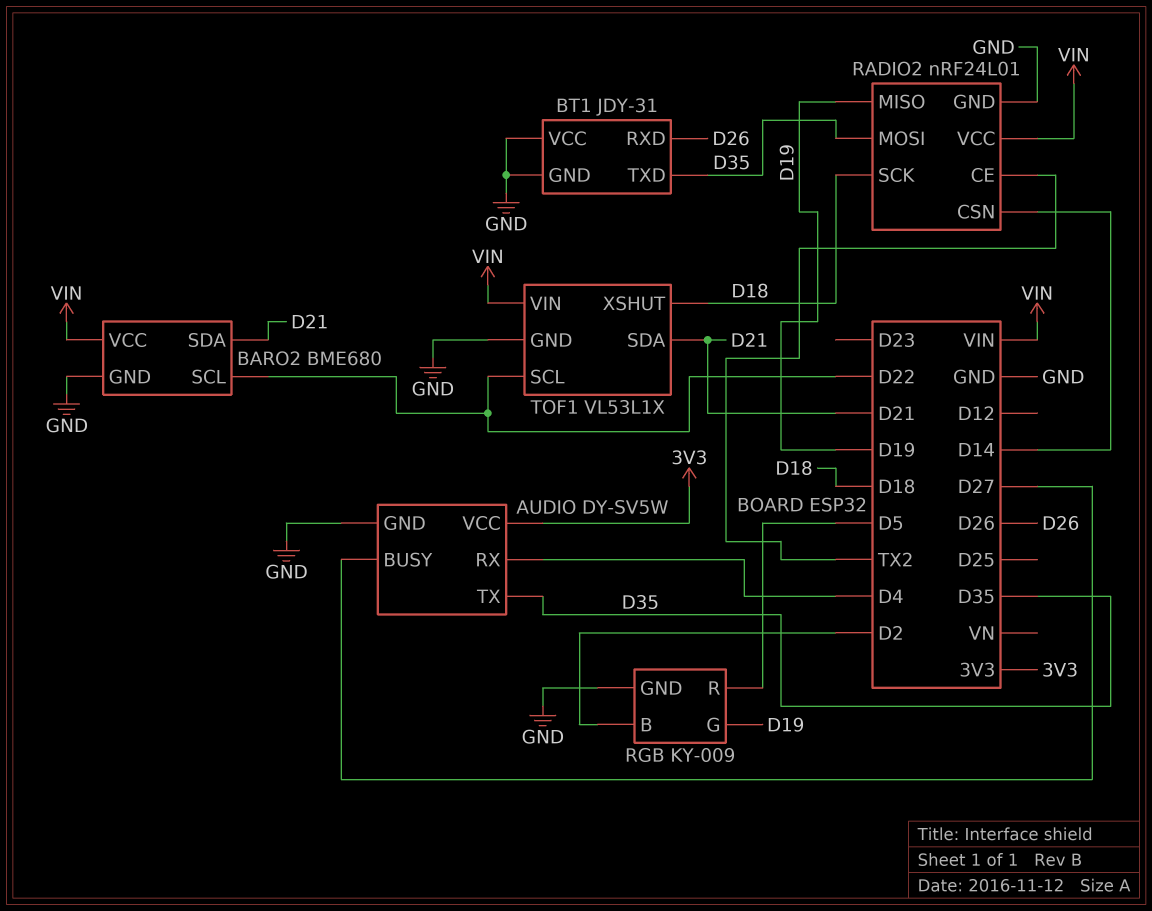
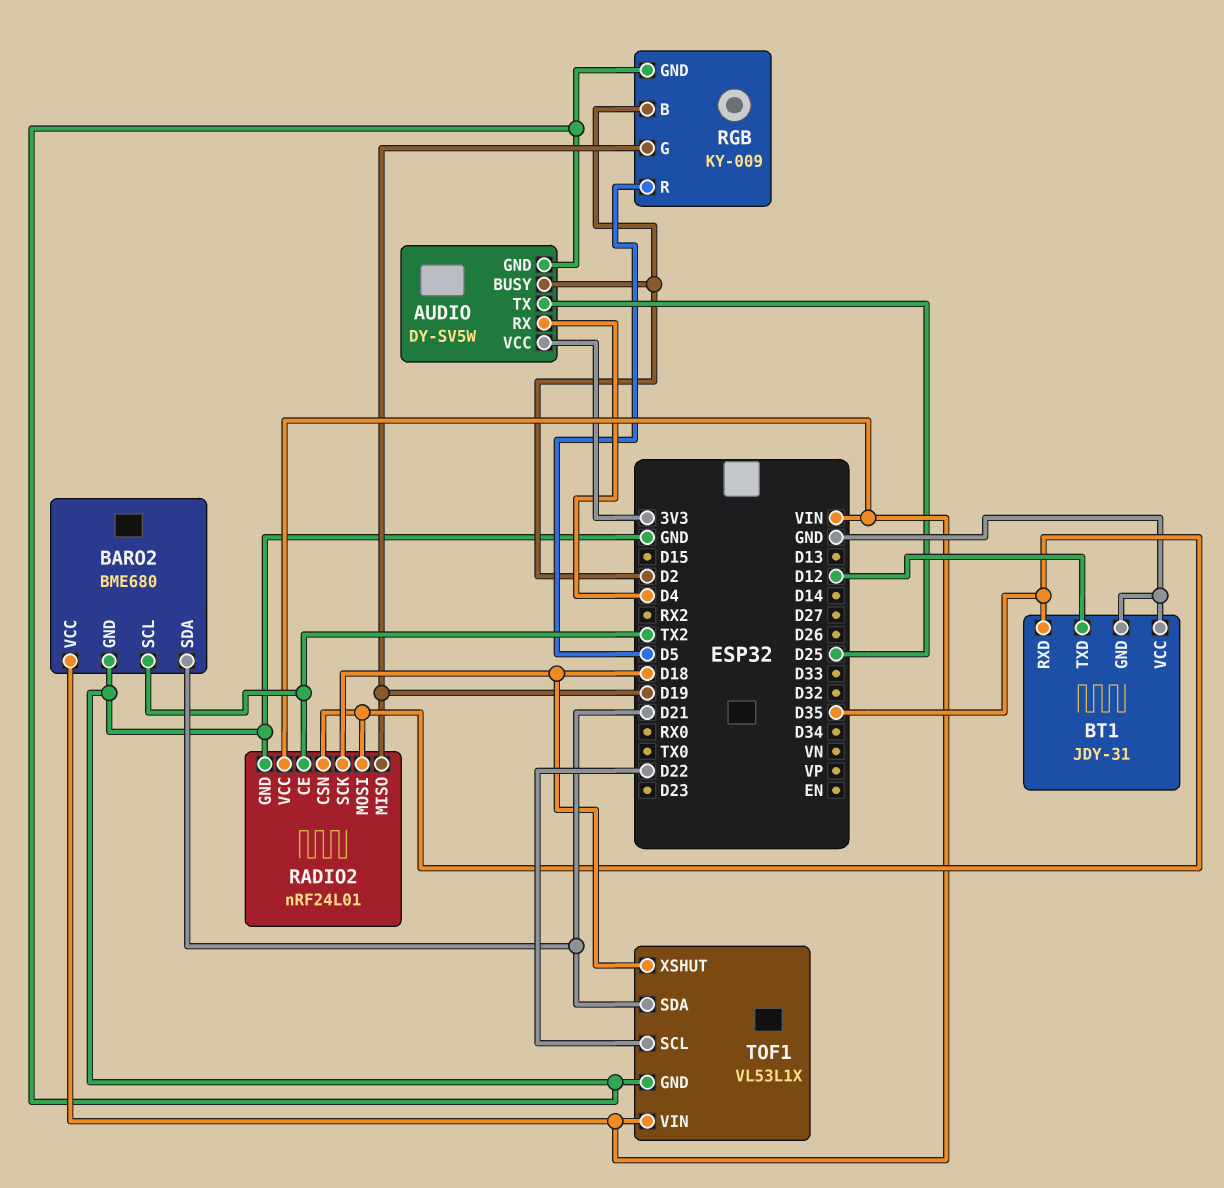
AUDIO pin BUSY: D27 -> D2
AUDIO pin TX: D35 -> D25
BARO2 pin SCL: D22 -> TX2
BT1 pin RXD: D26 -> D35
BT1 pin TXD: D35 -> D12
RADIO2 pin CSN: D14 -> D35

